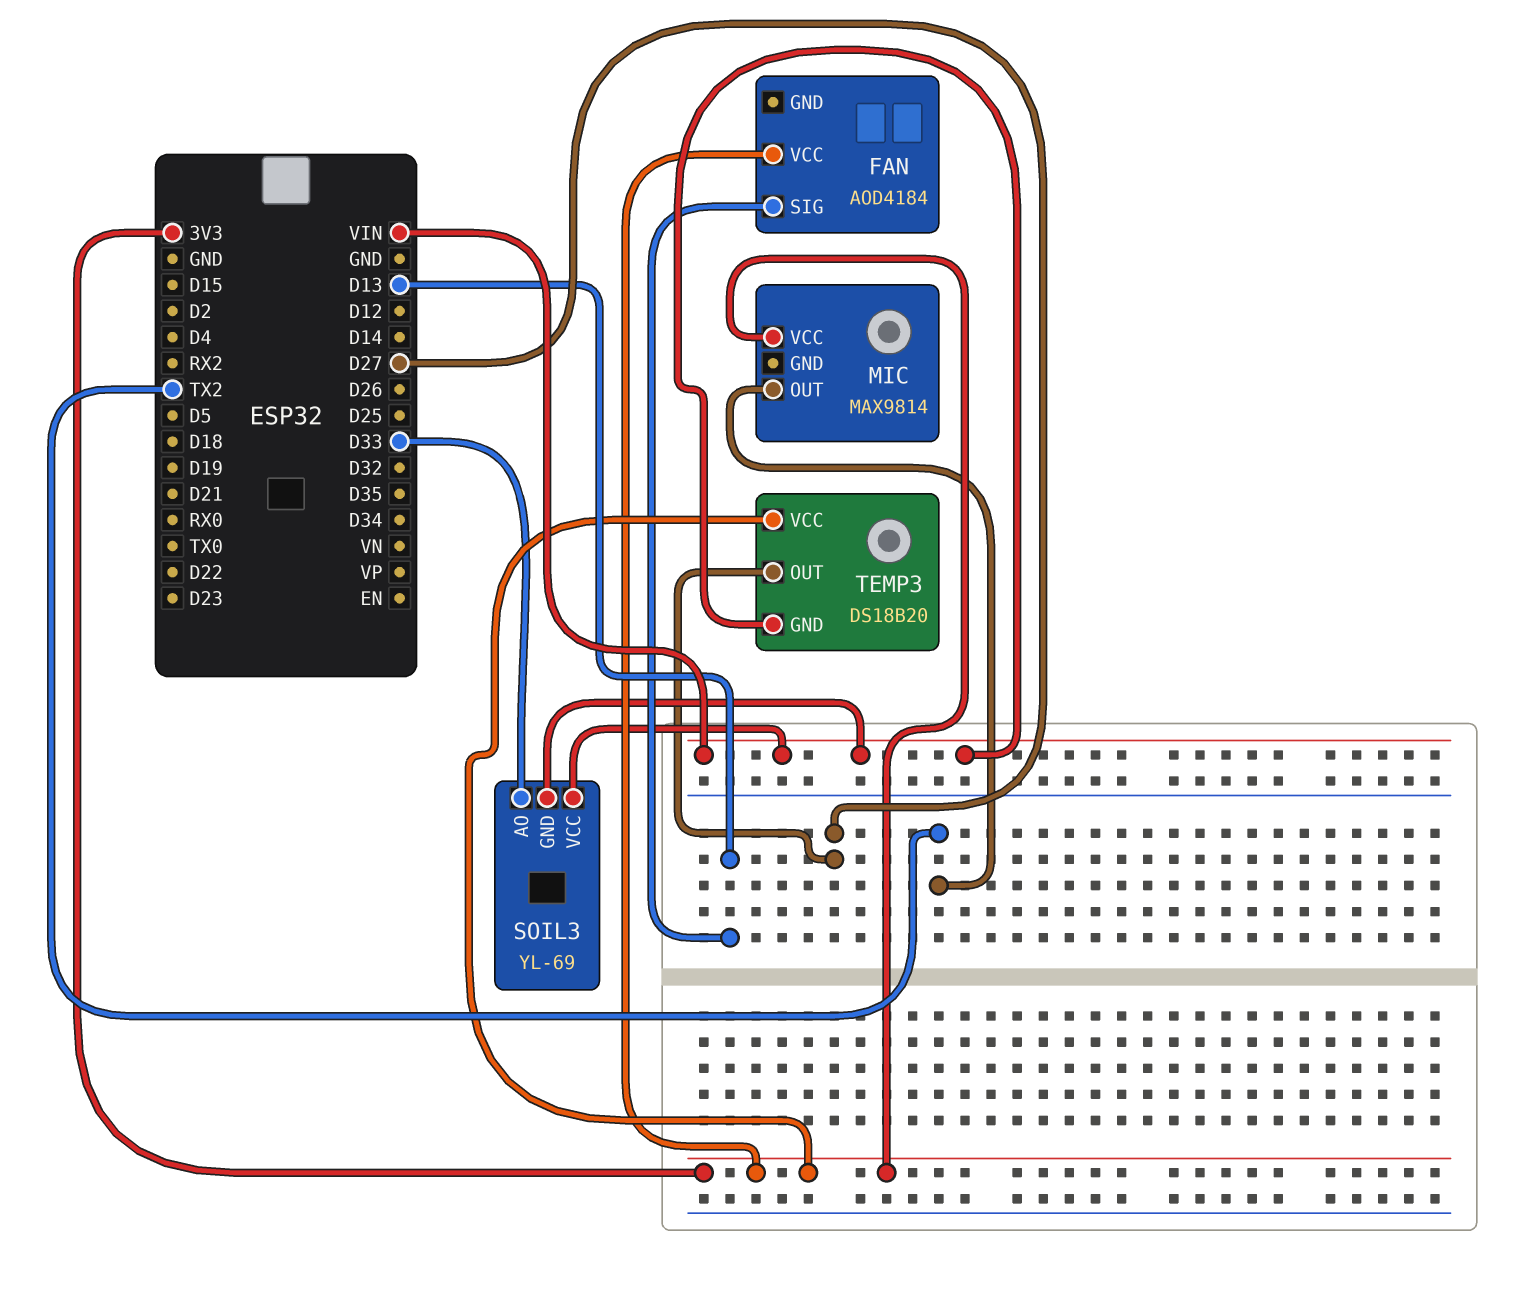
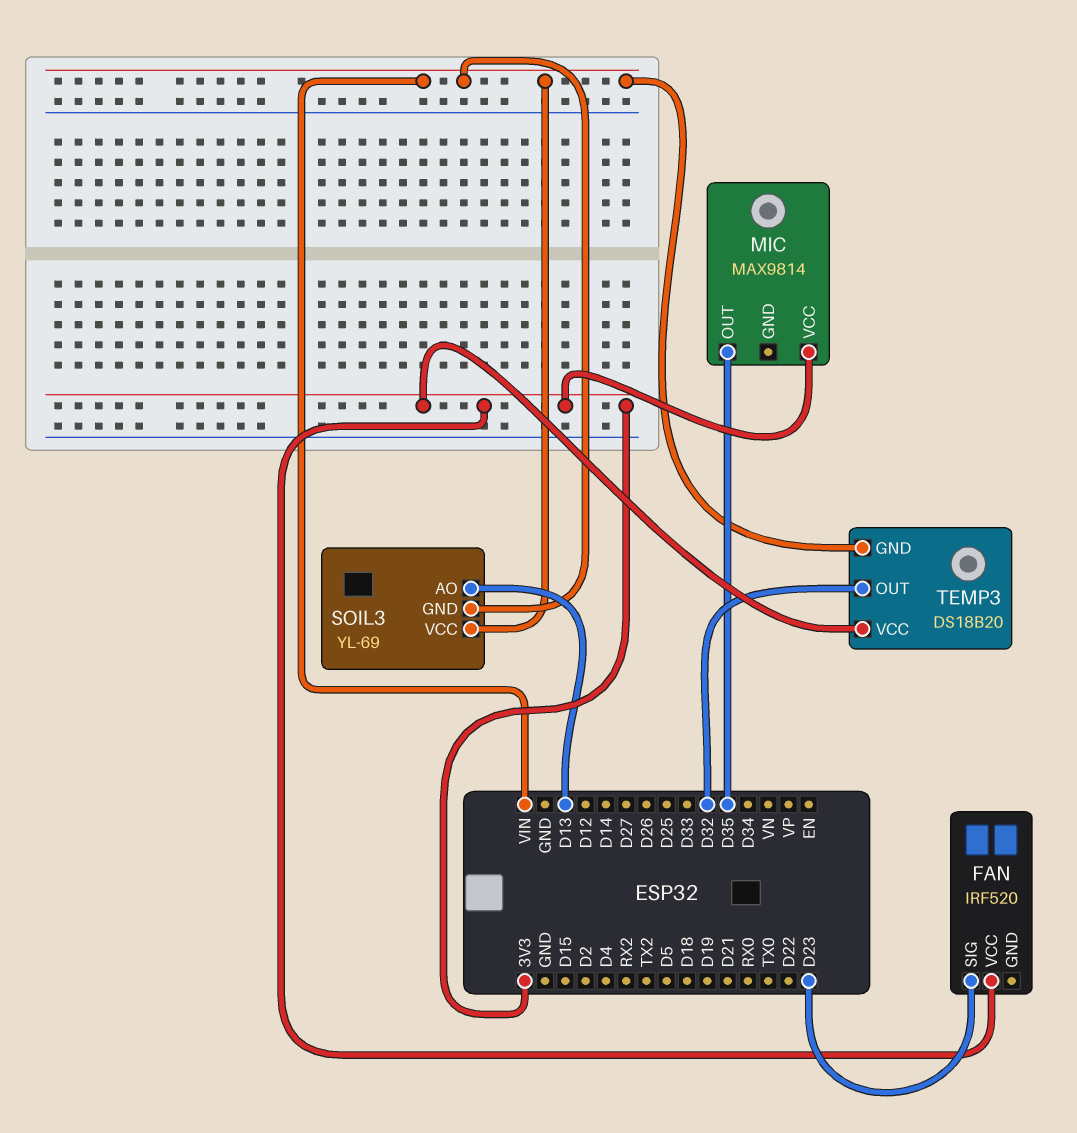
FAN: AOD4184 -> IRF520
FAN pin SIG: D13 -> D23
MIC pin OUT: TX2 -> D35
SOIL3 pin AO: D33 -> D13
TEMP3 pin OUT: D27 -> D32

